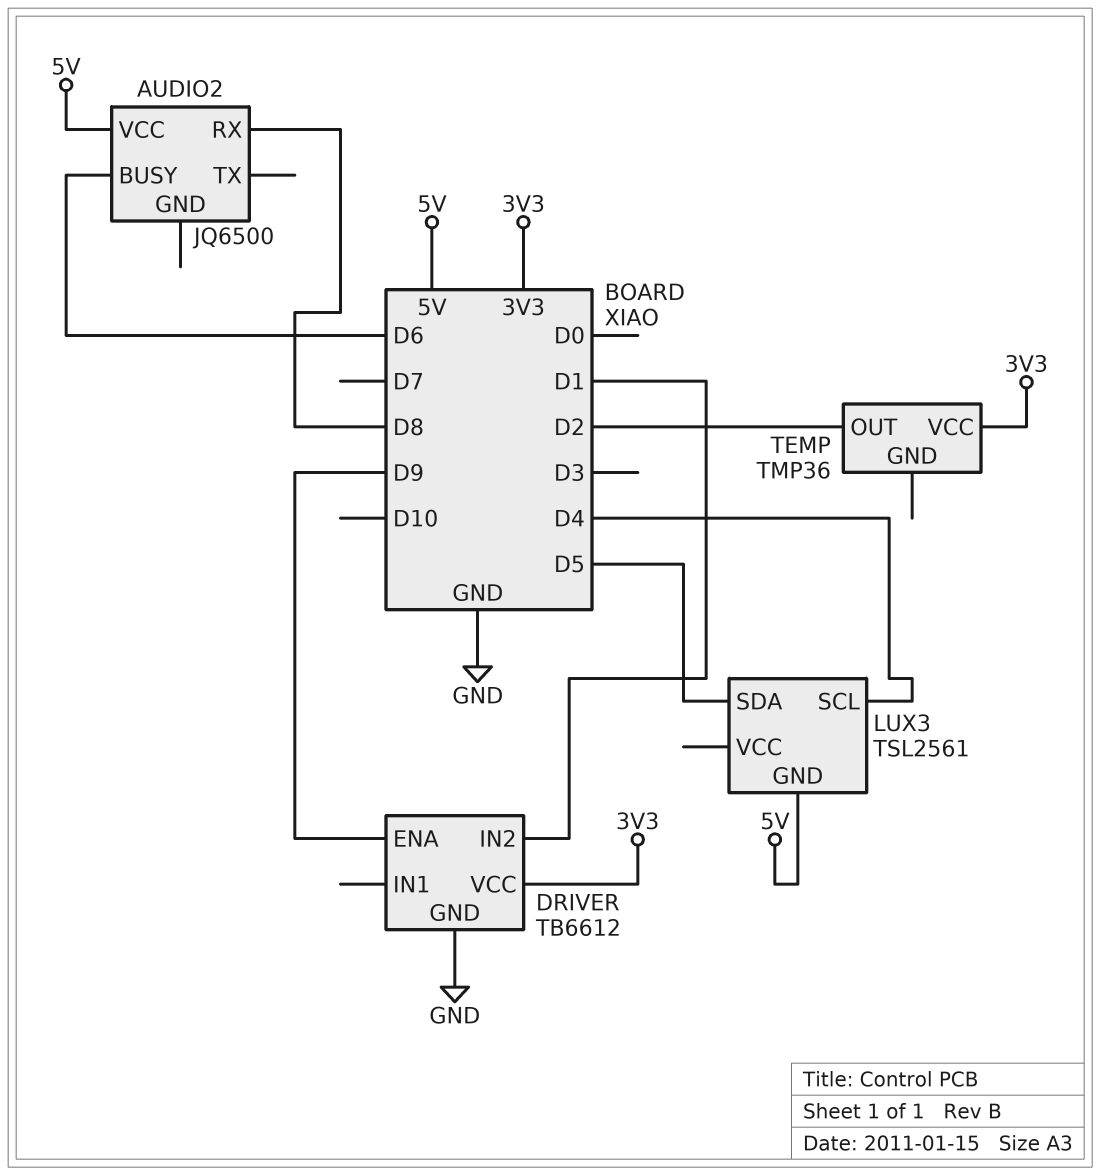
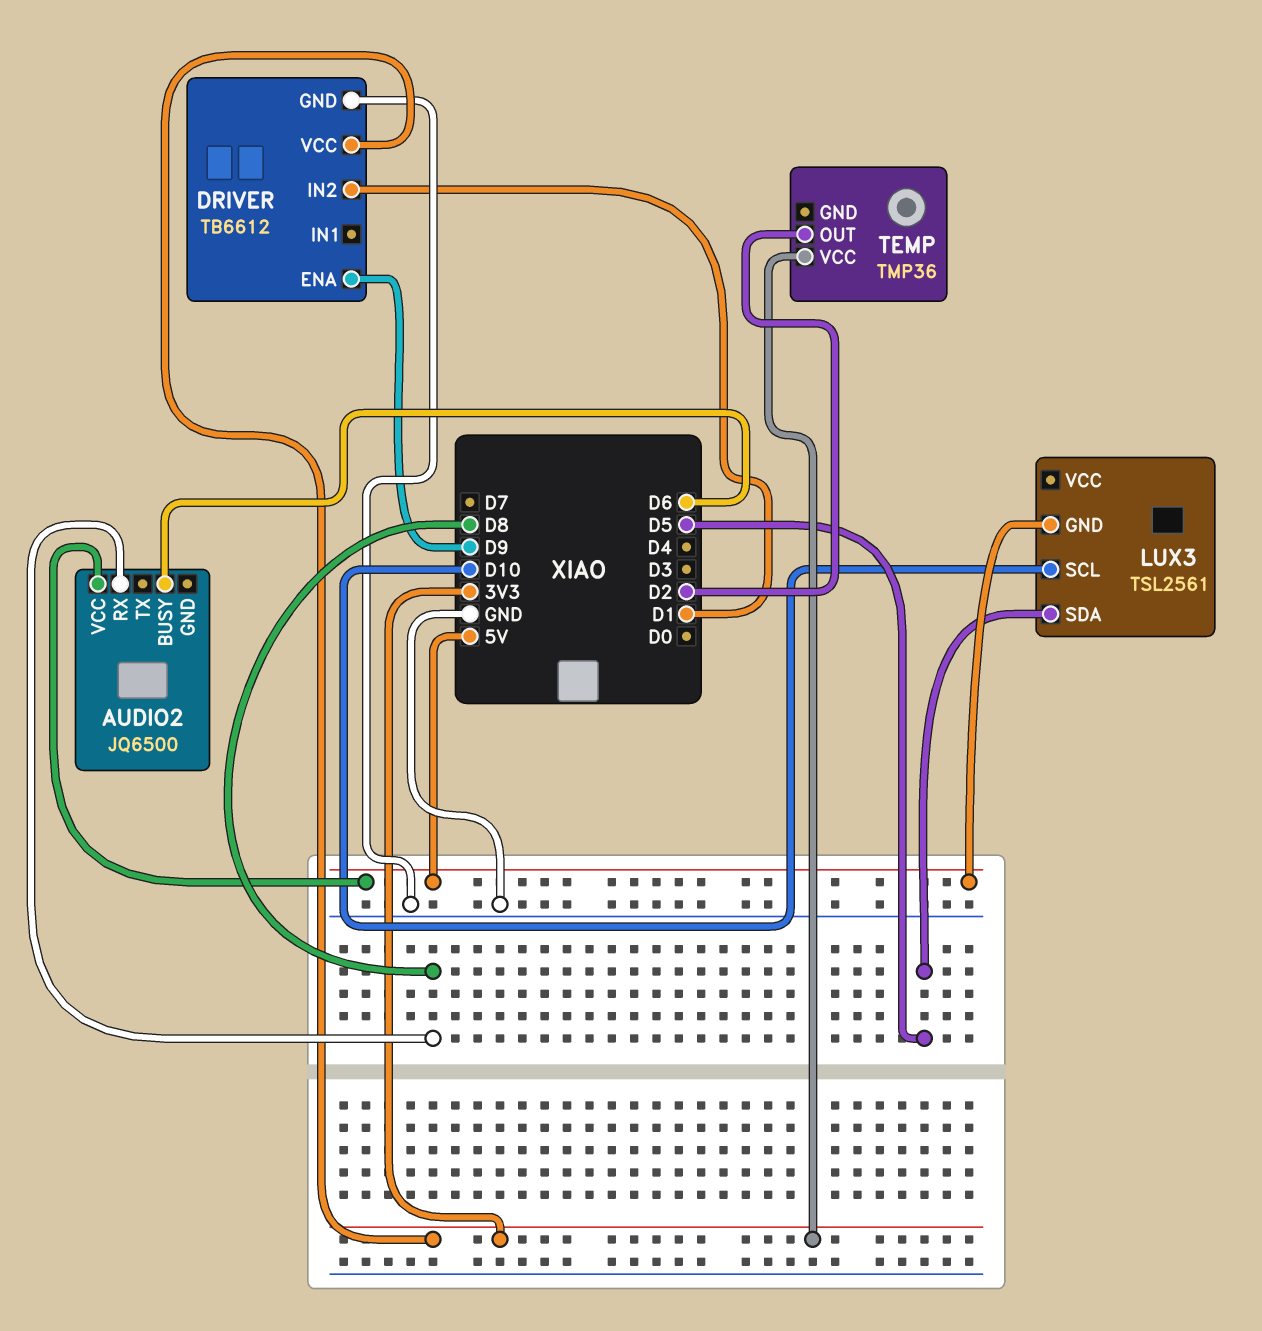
LUX3 pin SCL: D4 -> D10

